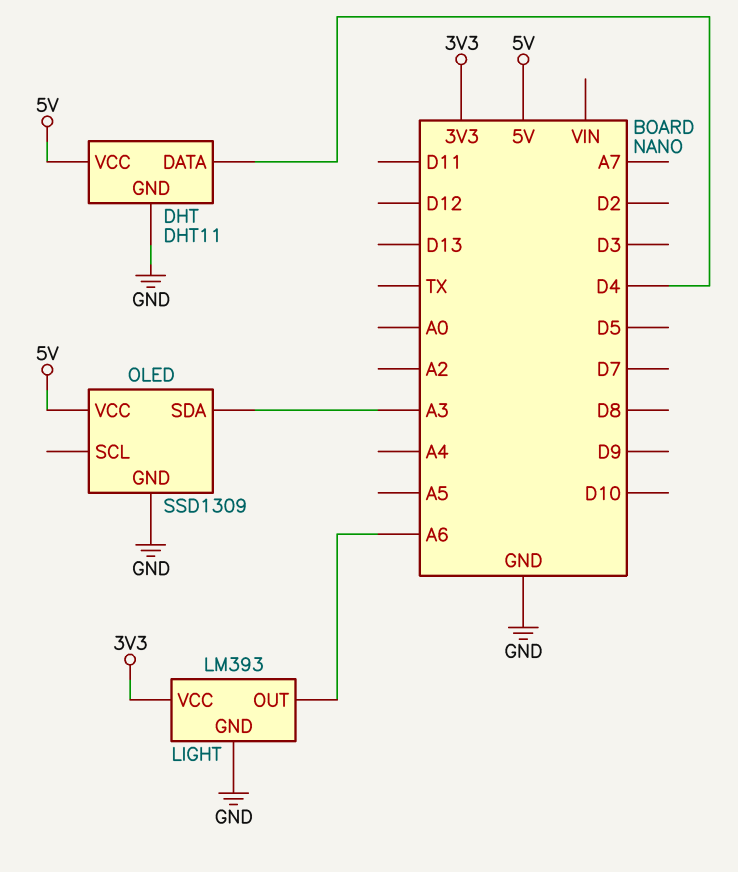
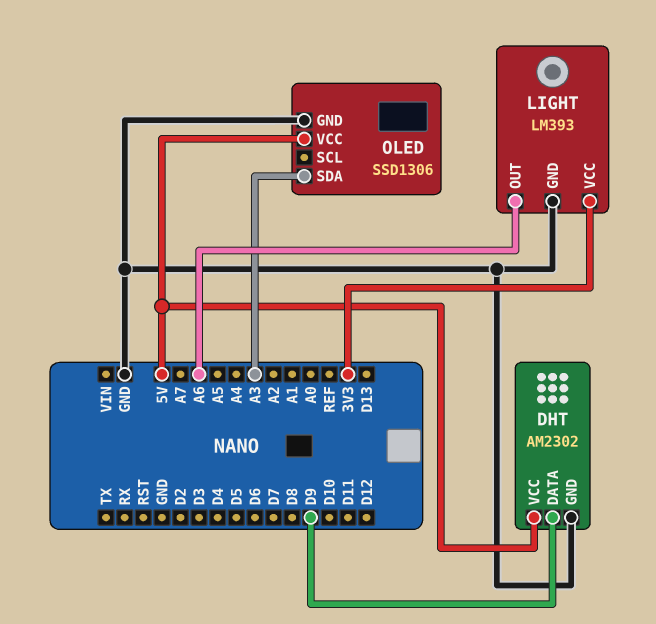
DHT: DHT11 -> AM2302
DHT pin DATA: D4 -> D9
OLED: SSD1309 -> SSD1306

